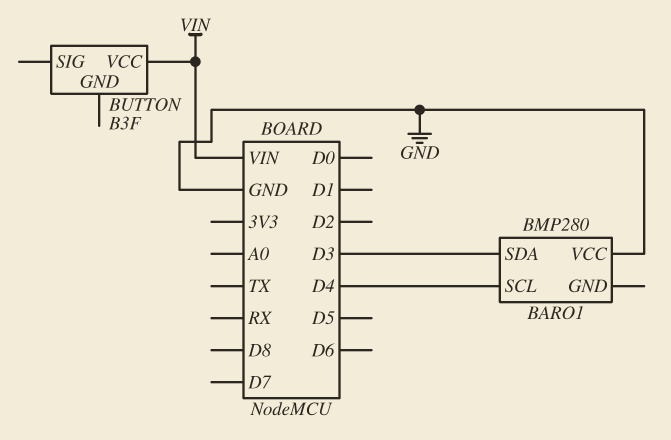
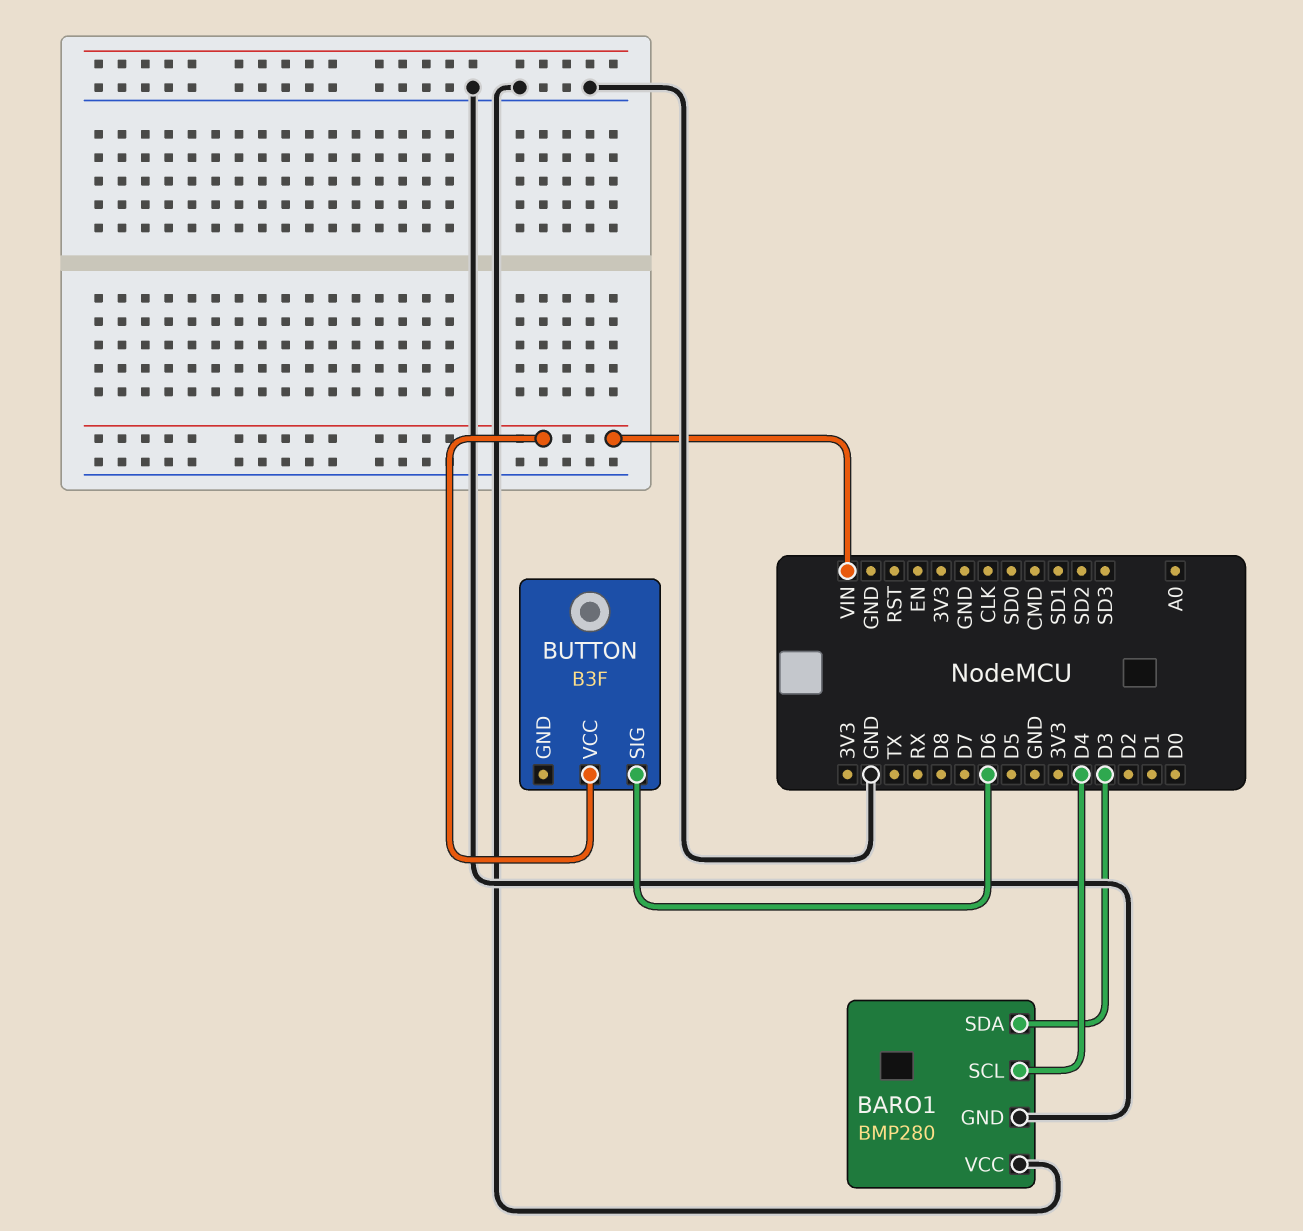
BARO1 pin GND: none -> GND
BUTTON pin SIG: none -> D6

